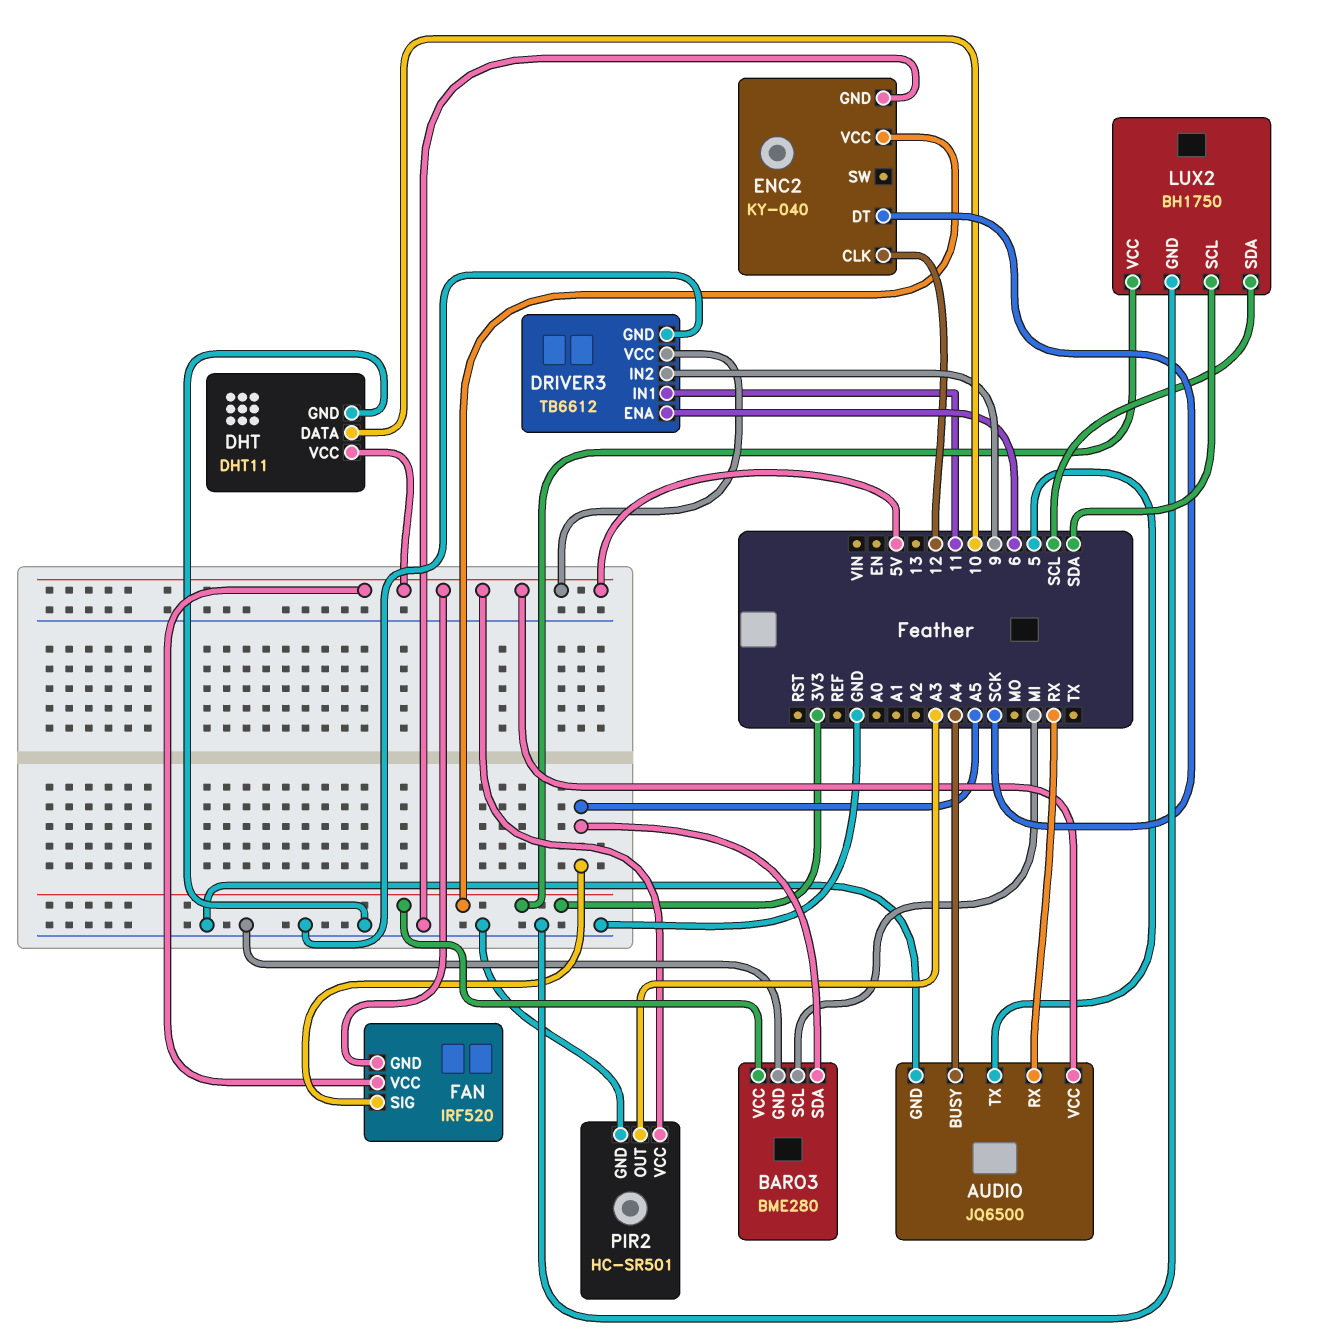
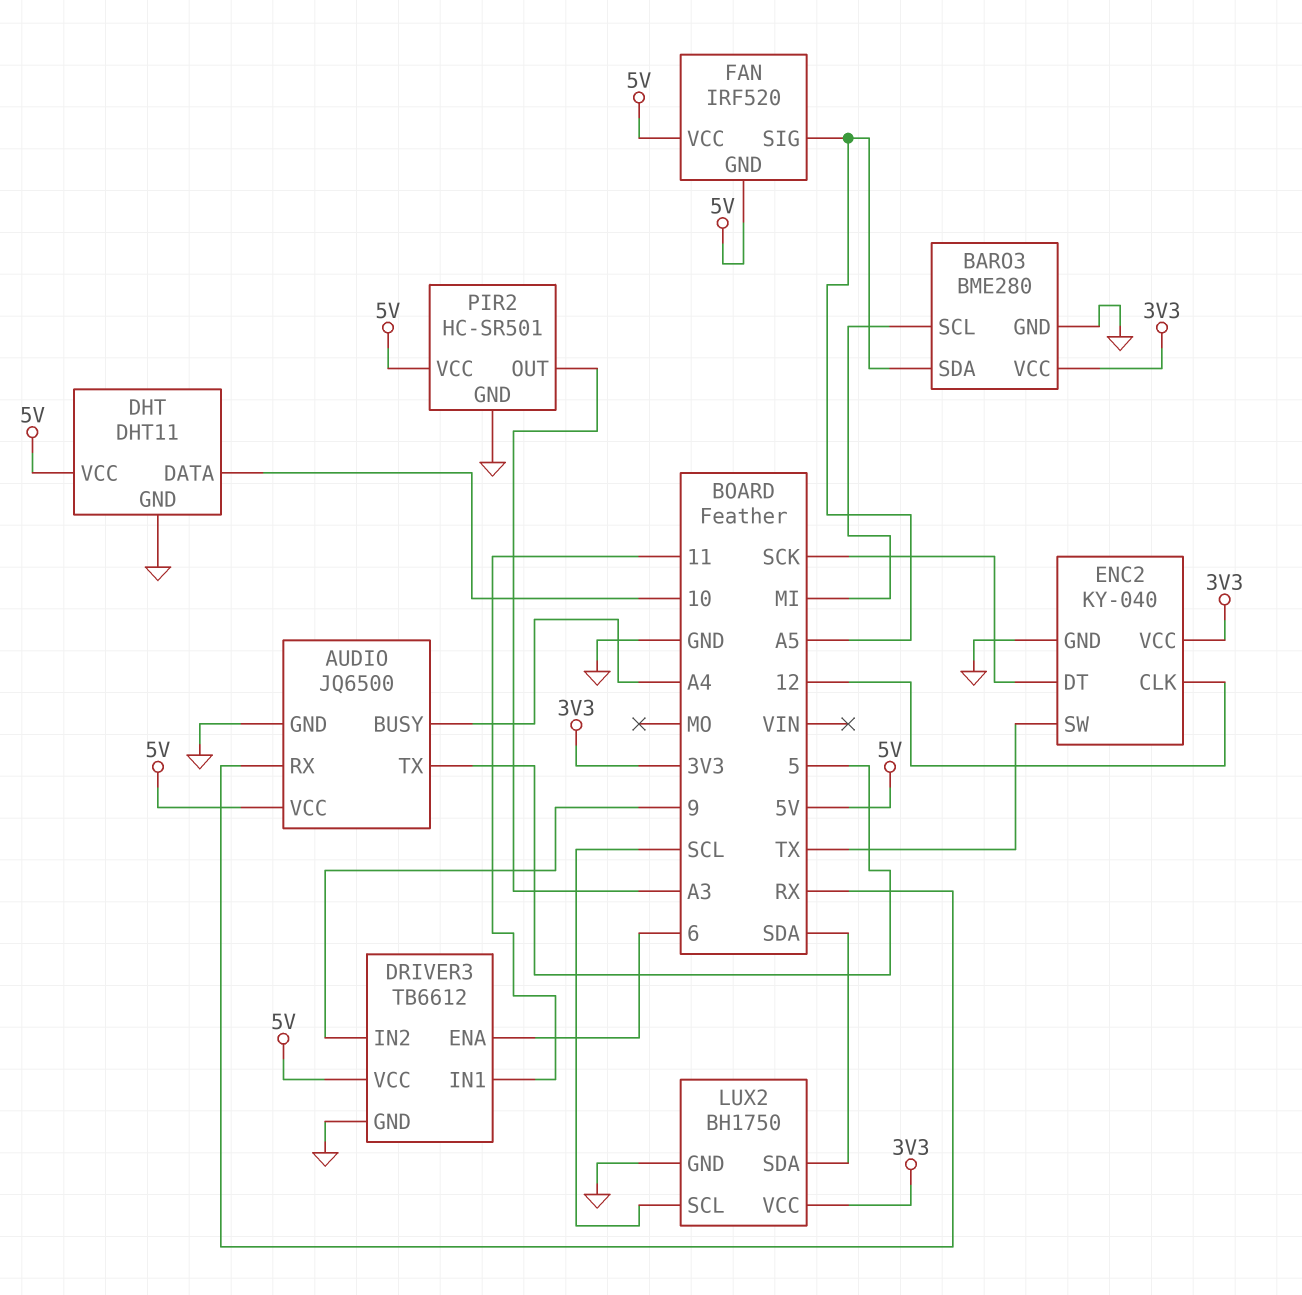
ENC2 pin SW: none -> TX
LUX2 pin SCL: SDA -> SCL
LUX2 pin SDA: SCL -> SDA

